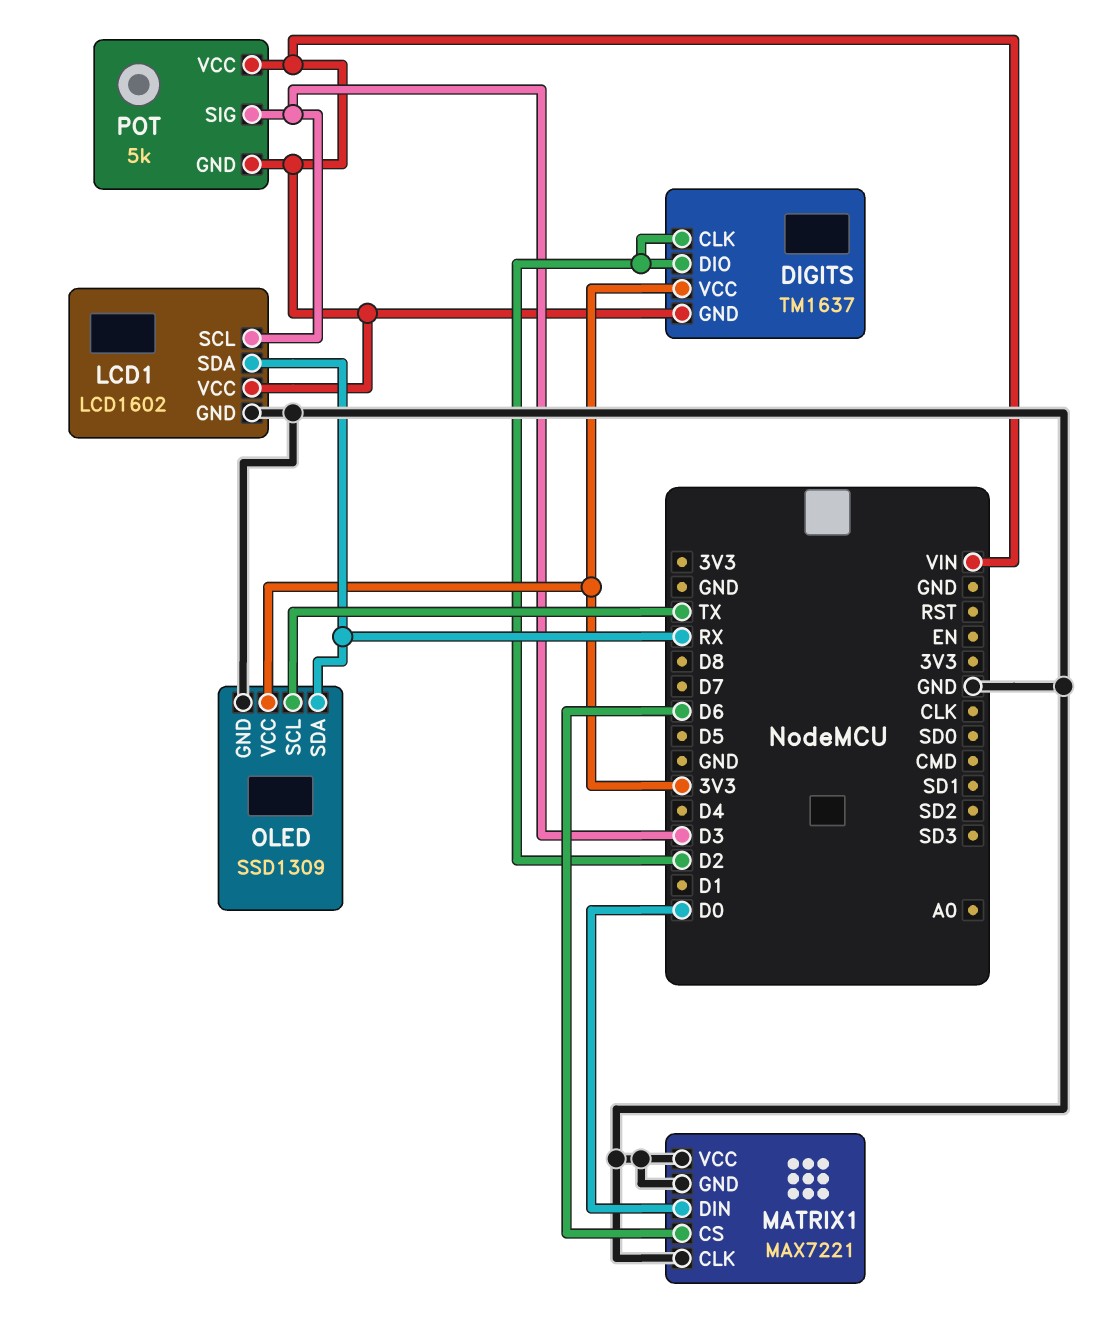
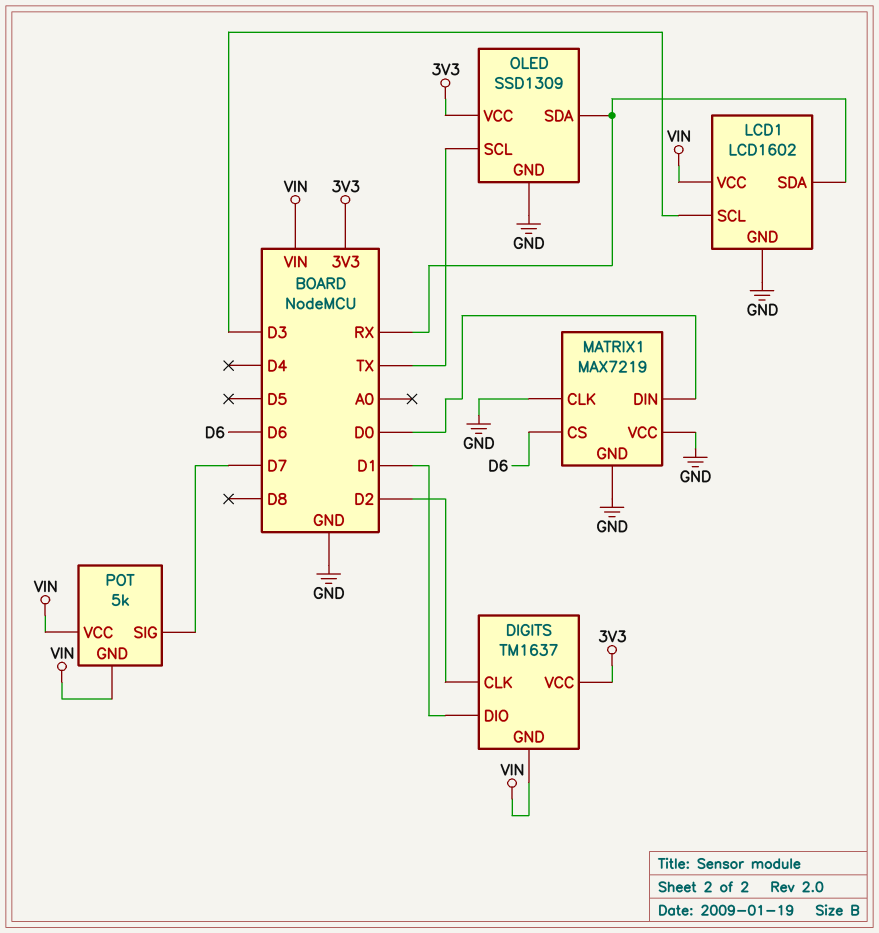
DIGITS pin DIO: D2 -> D1
MATRIX1: MAX7221 -> MAX7219
POT pin SIG: D3 -> D7

